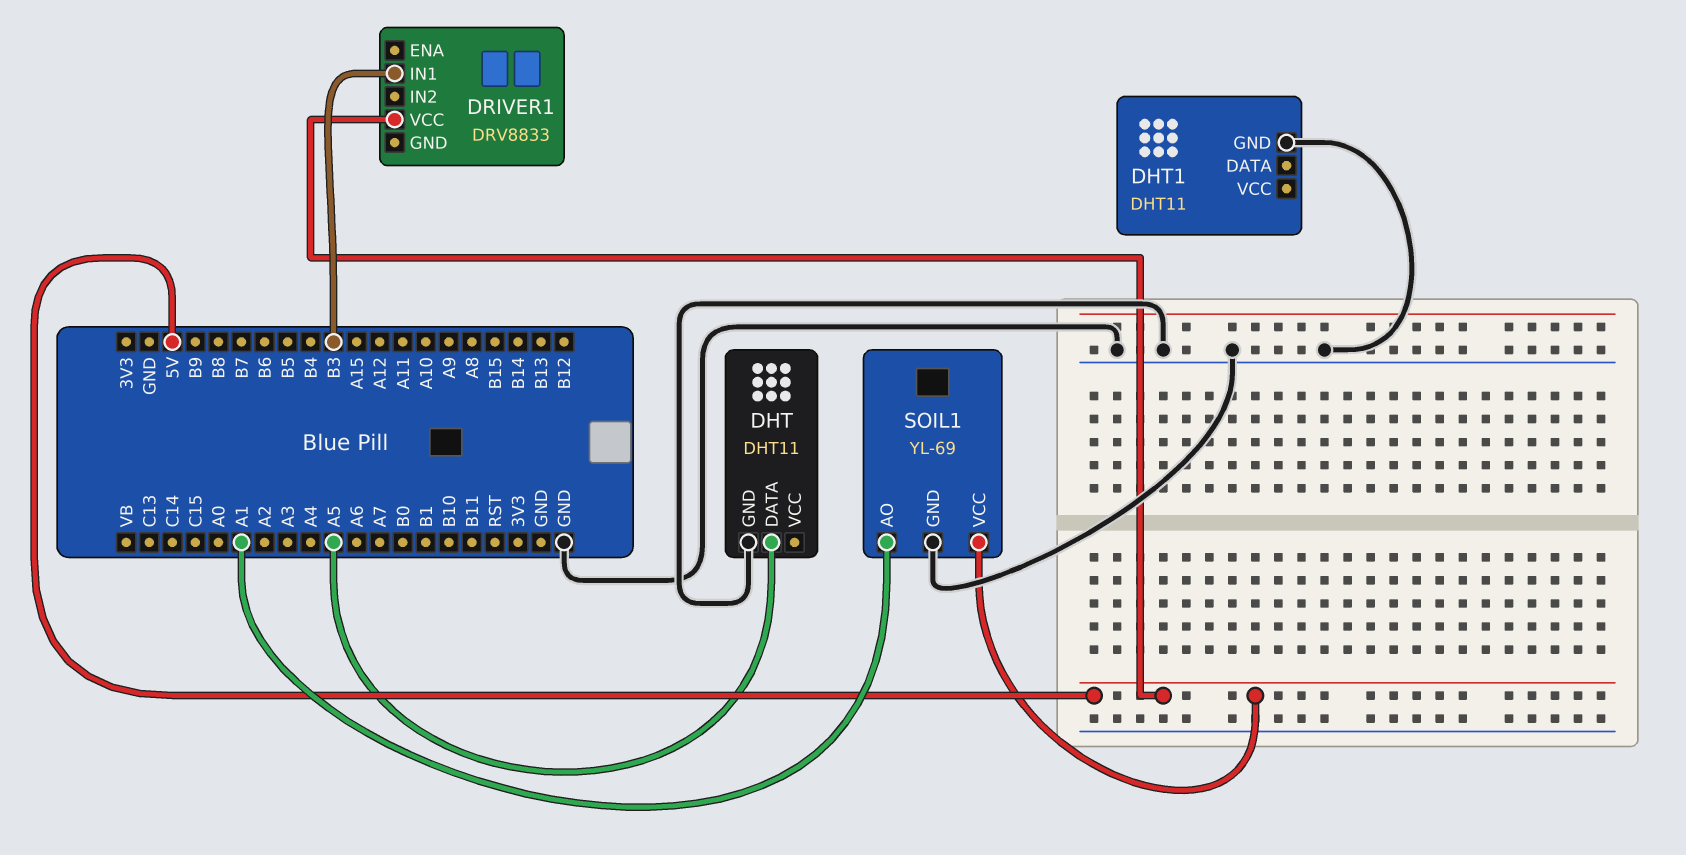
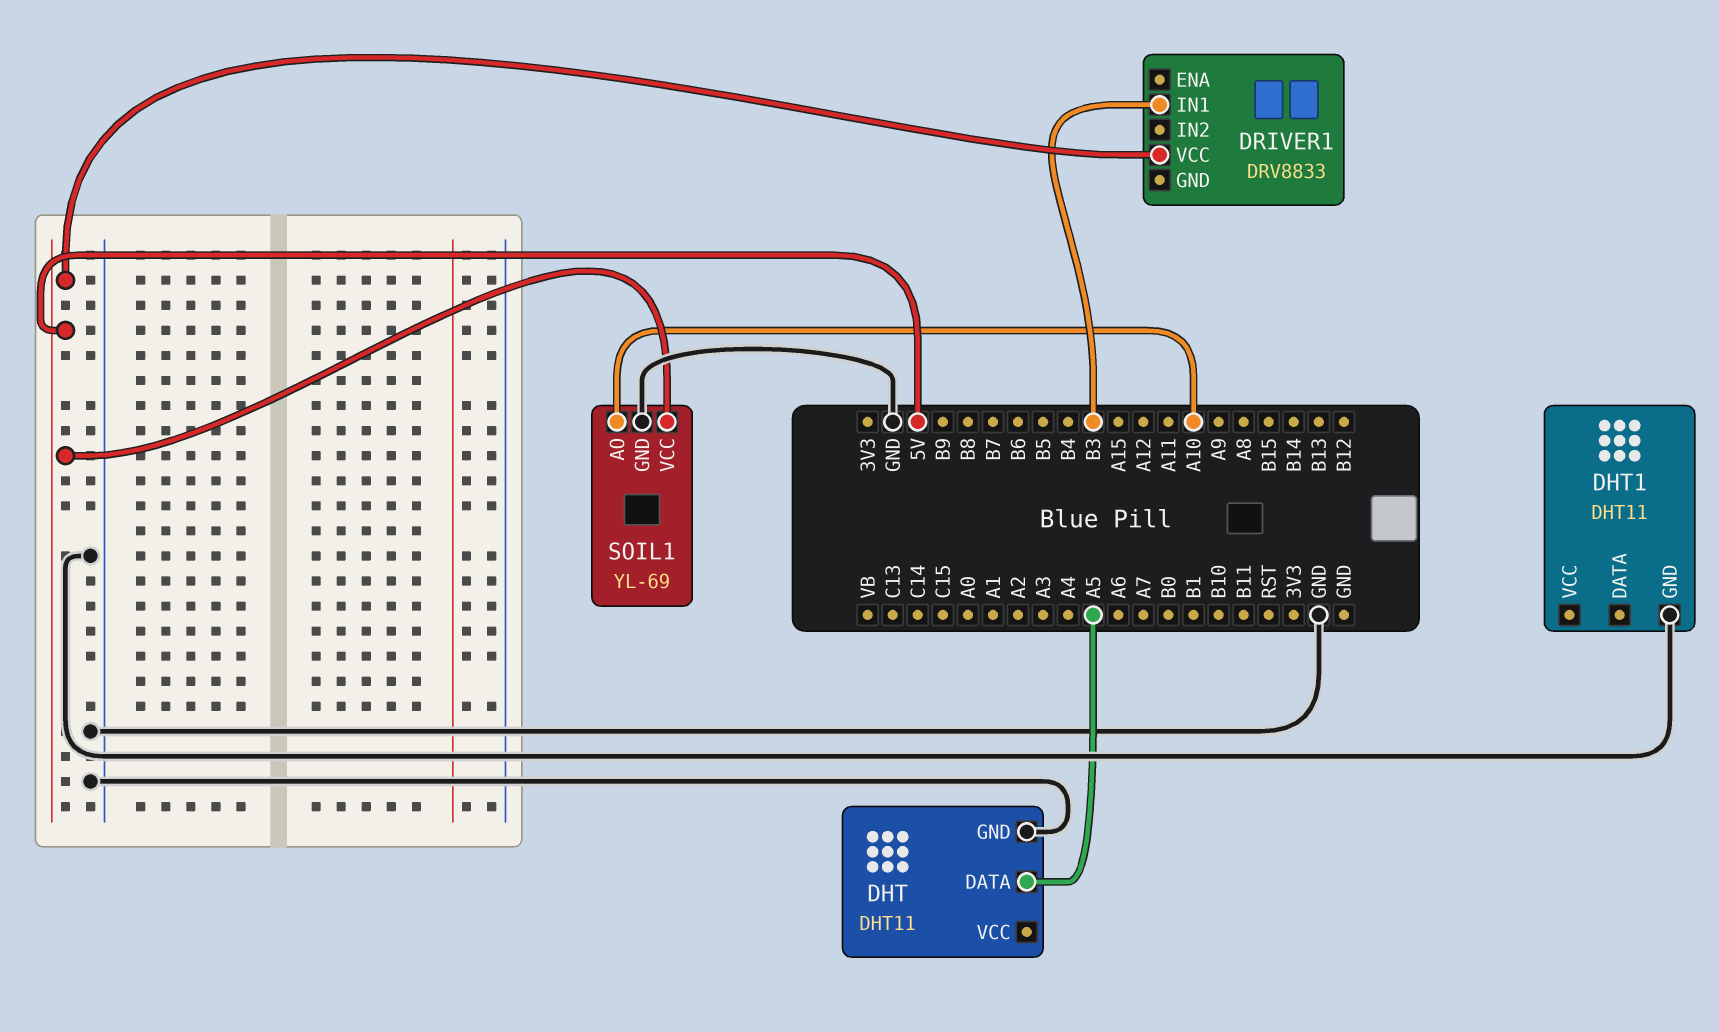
SOIL1 pin AO: A1 -> A10

